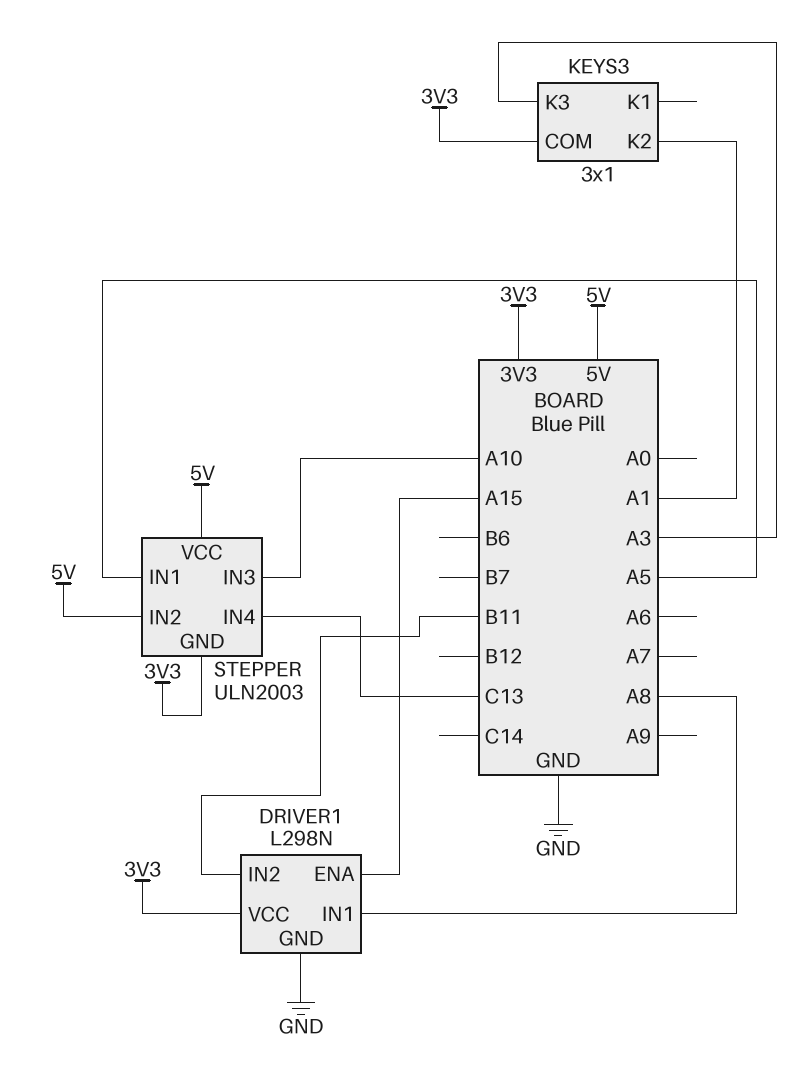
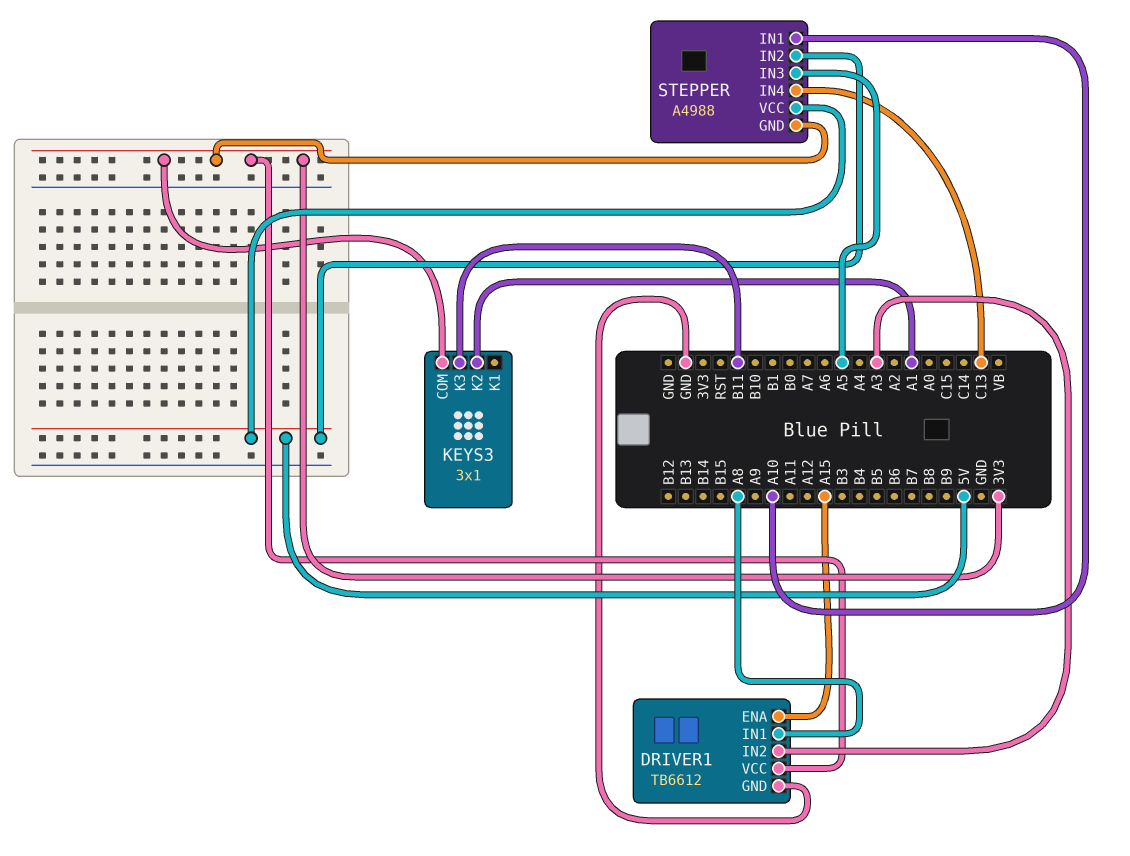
DRIVER1: L298N -> TB6612
DRIVER1 pin IN2: B11 -> A3
KEYS3 pin K3: A3 -> B11
STEPPER: ULN2003 -> A4988
STEPPER pin IN1: A5 -> A10
STEPPER pin IN3: A10 -> A5

